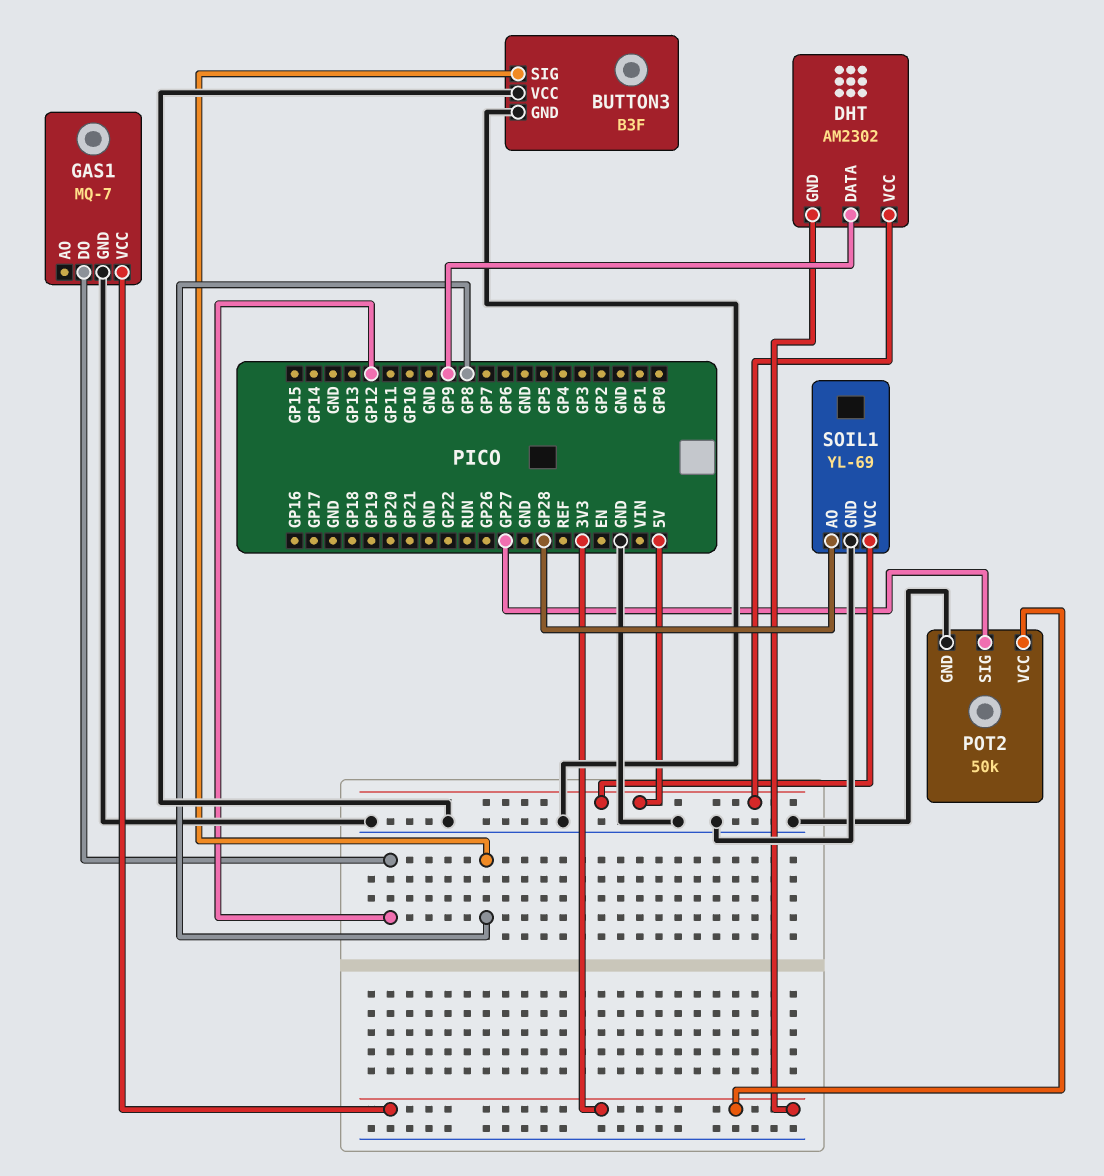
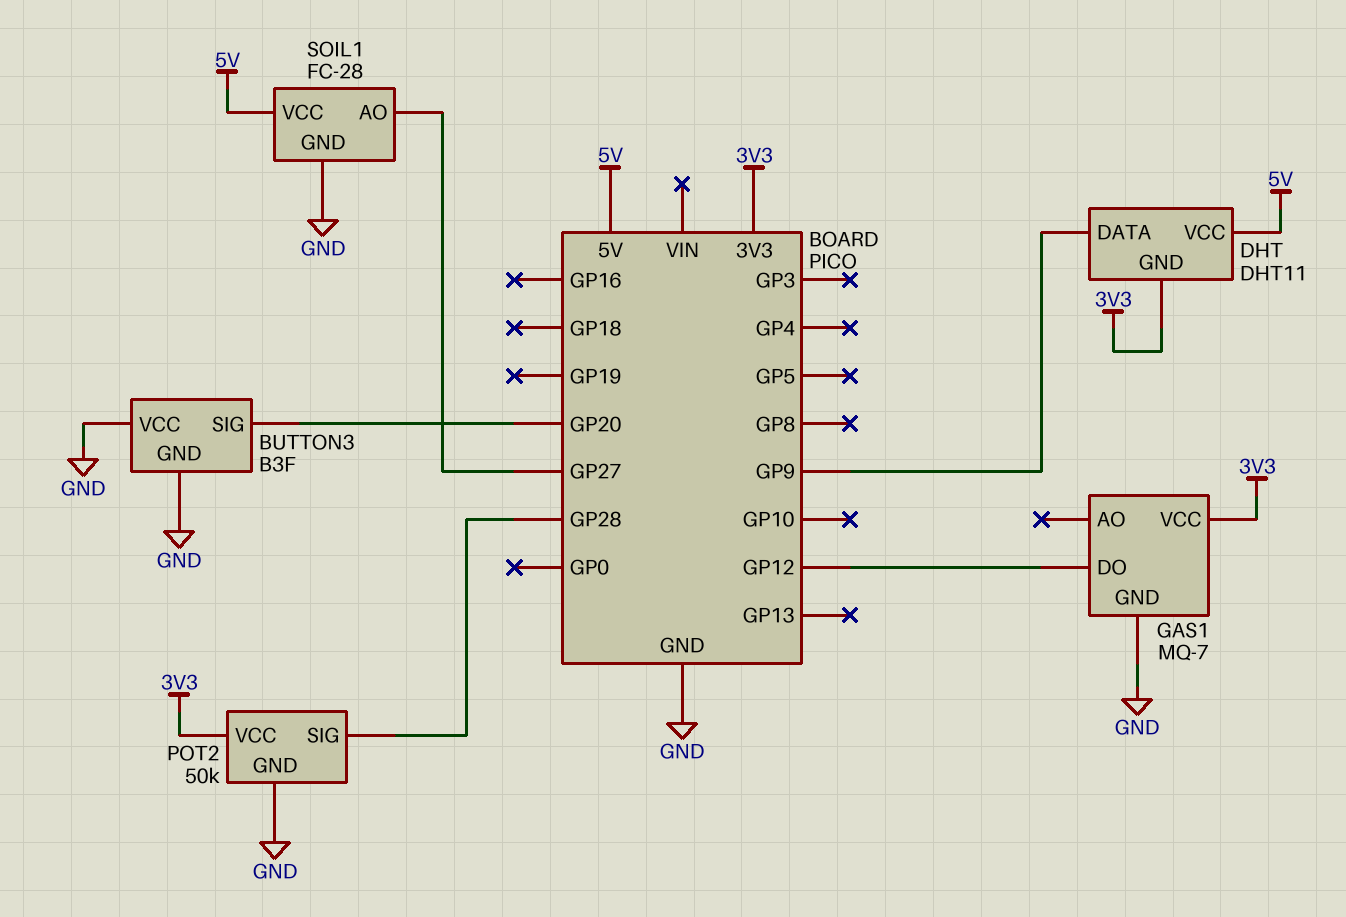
BUTTON3 pin SIG: GP8 -> GP20
DHT: AM2302 -> DHT11
POT2 pin SIG: GP27 -> GP28
SOIL1: YL-69 -> FC-28
SOIL1 pin AO: GP28 -> GP27

